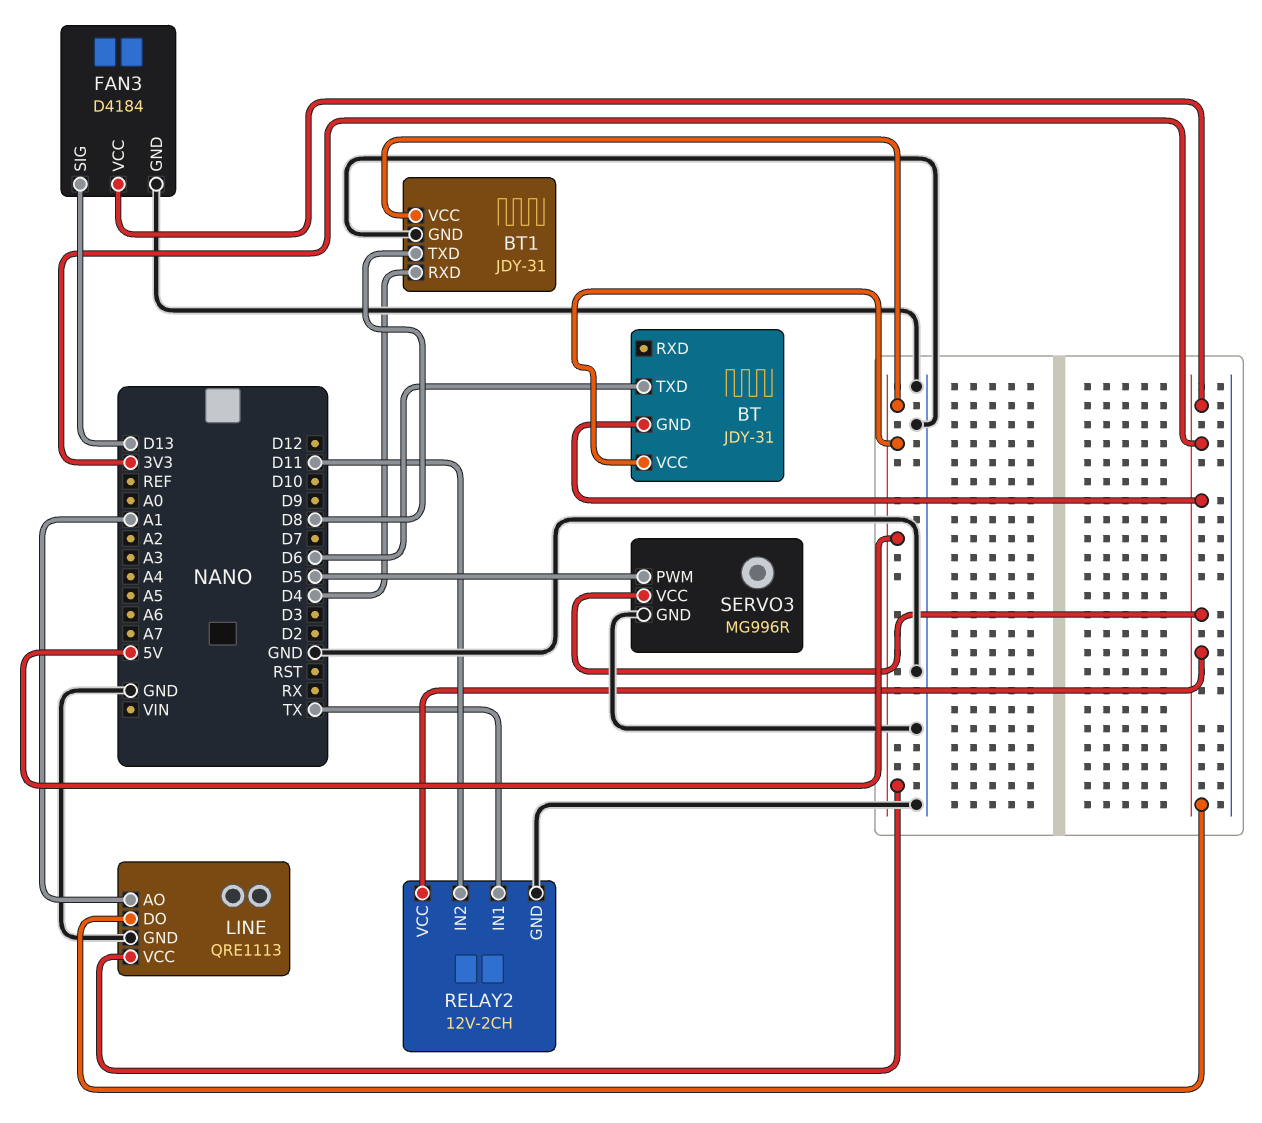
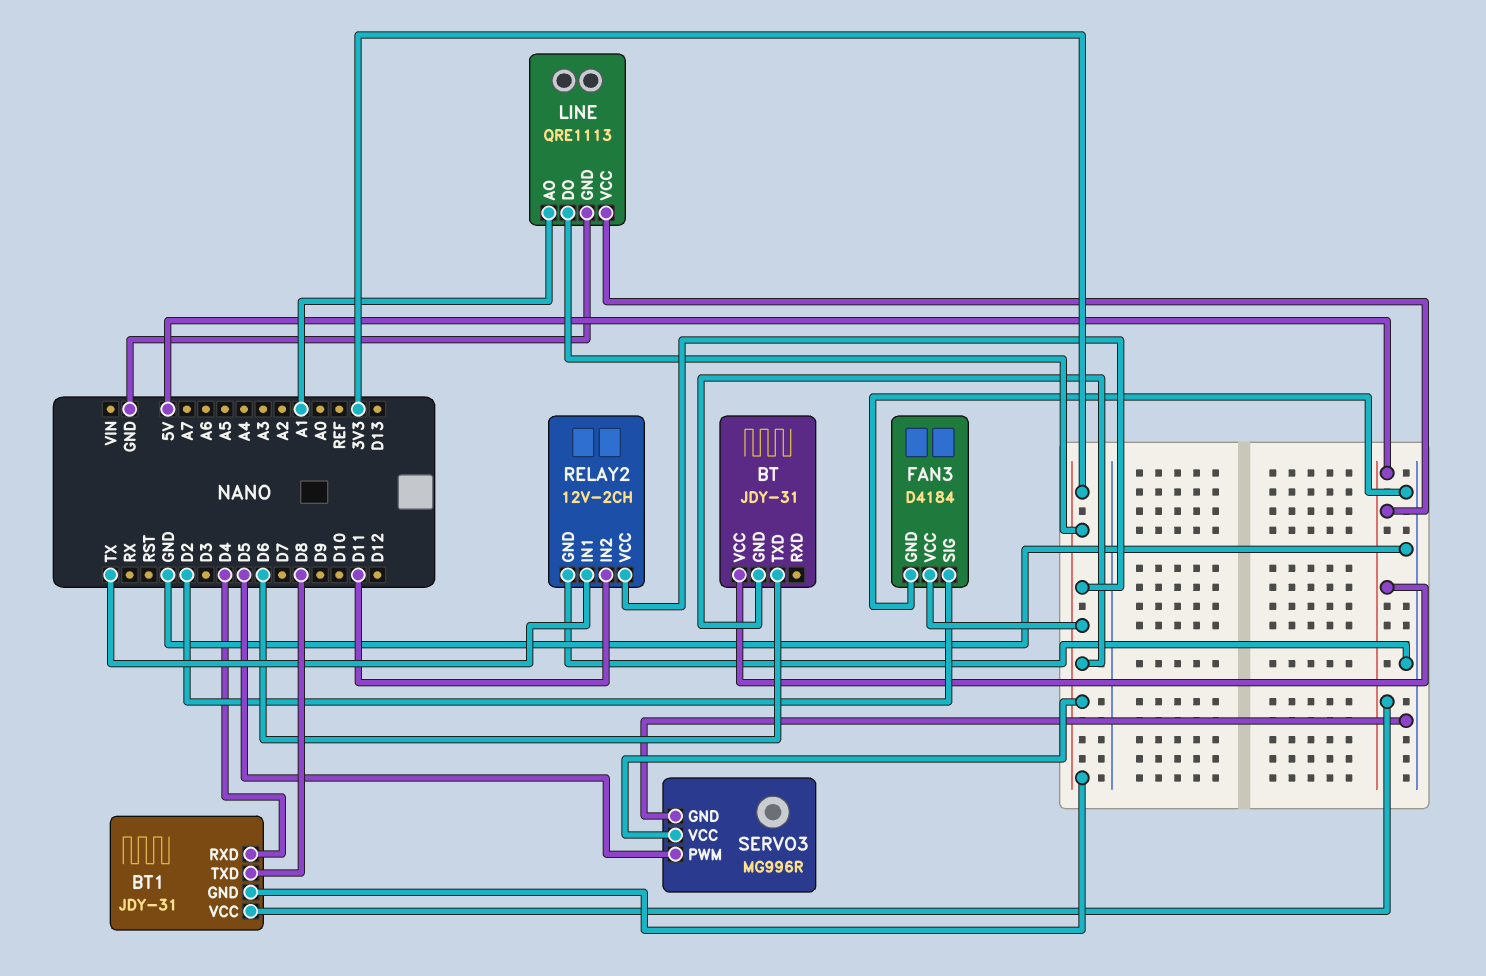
BT1 pin GND: GND -> 3V3
FAN3 pin SIG: D13 -> D2

